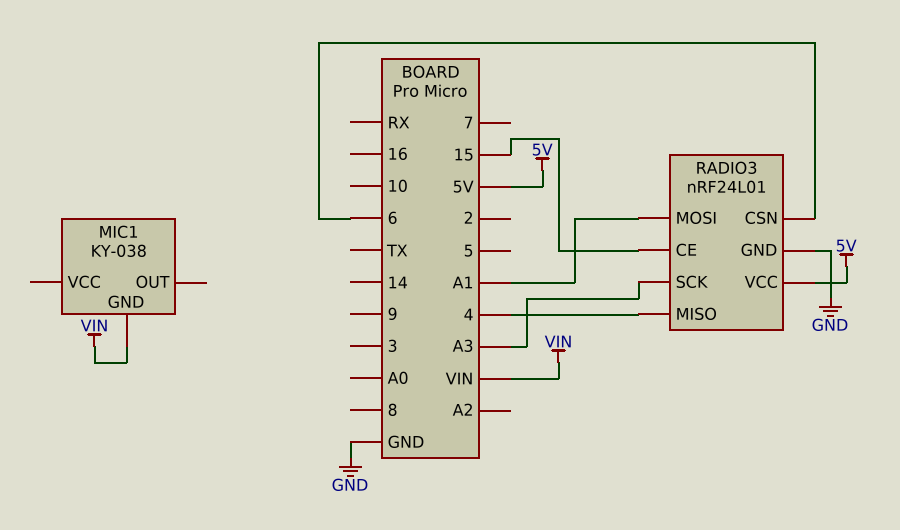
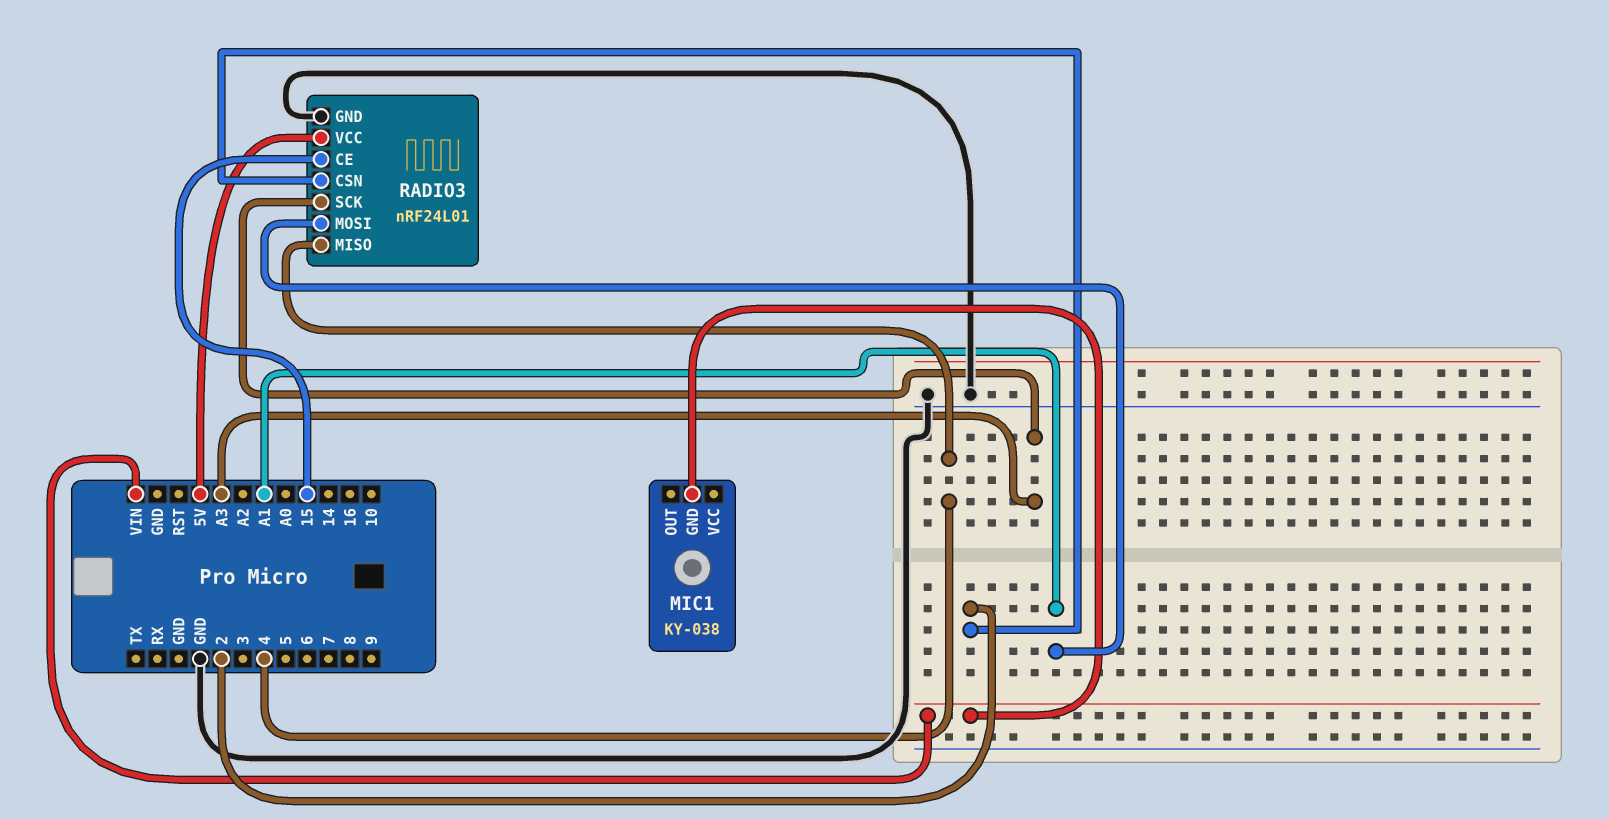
RADIO3 pin CSN: 6 -> 2

